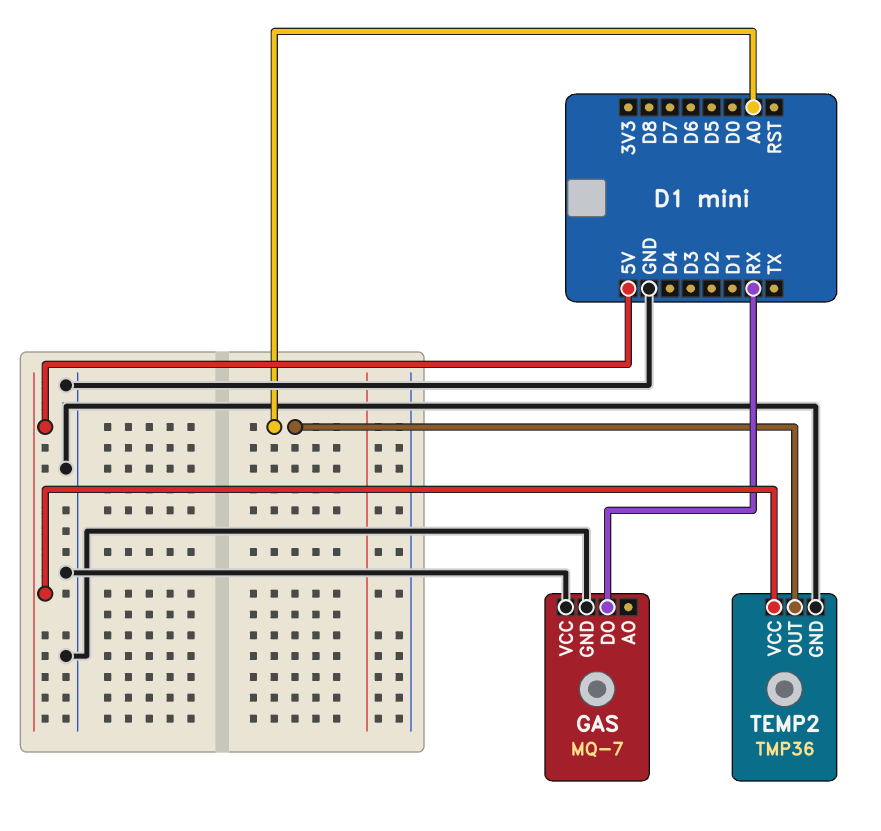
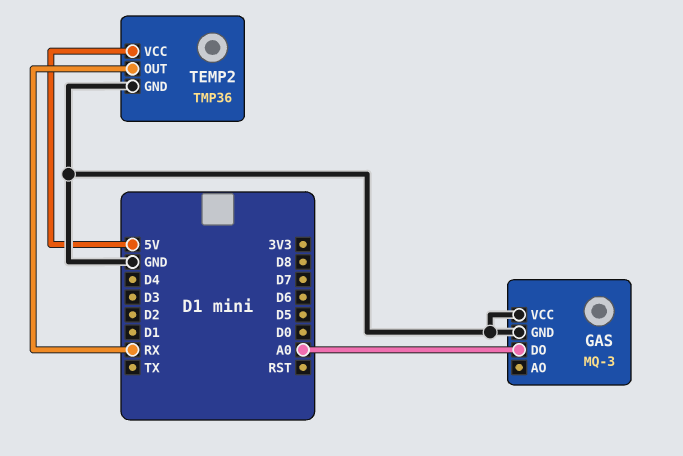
GAS: MQ-7 -> MQ-3
GAS pin DO: RX -> A0
TEMP2 pin OUT: A0 -> RX

